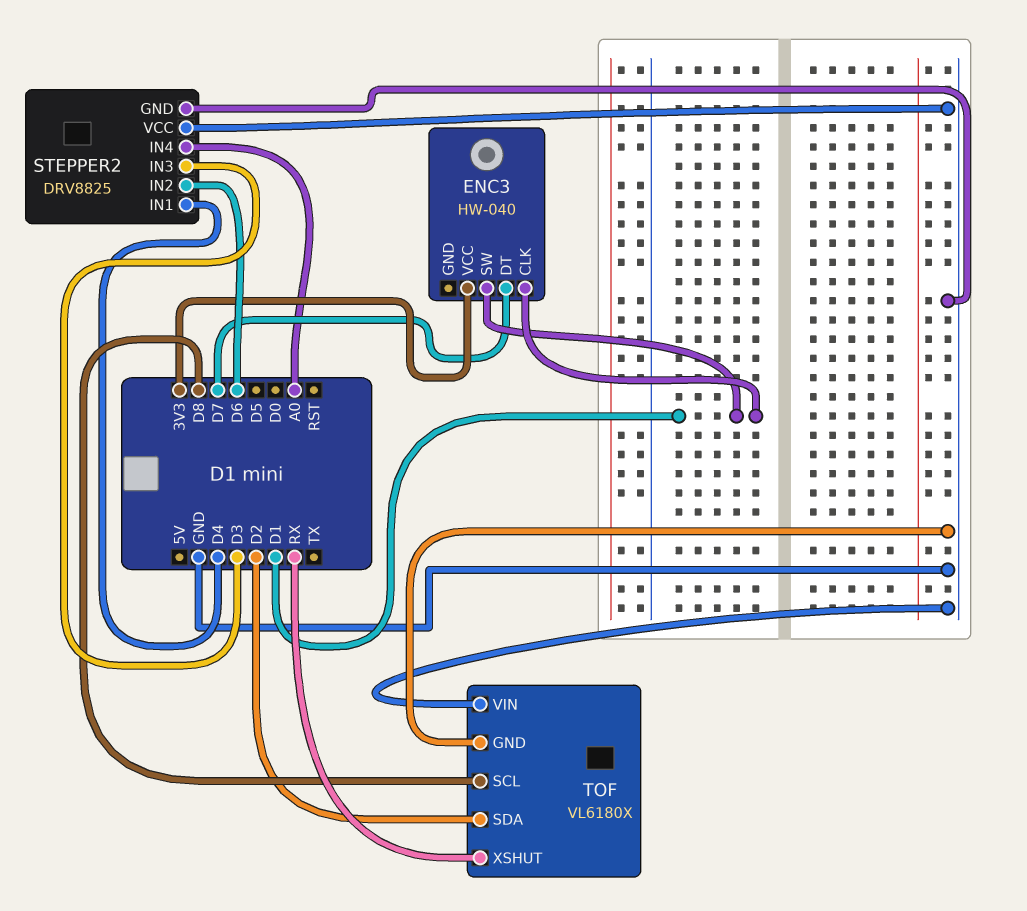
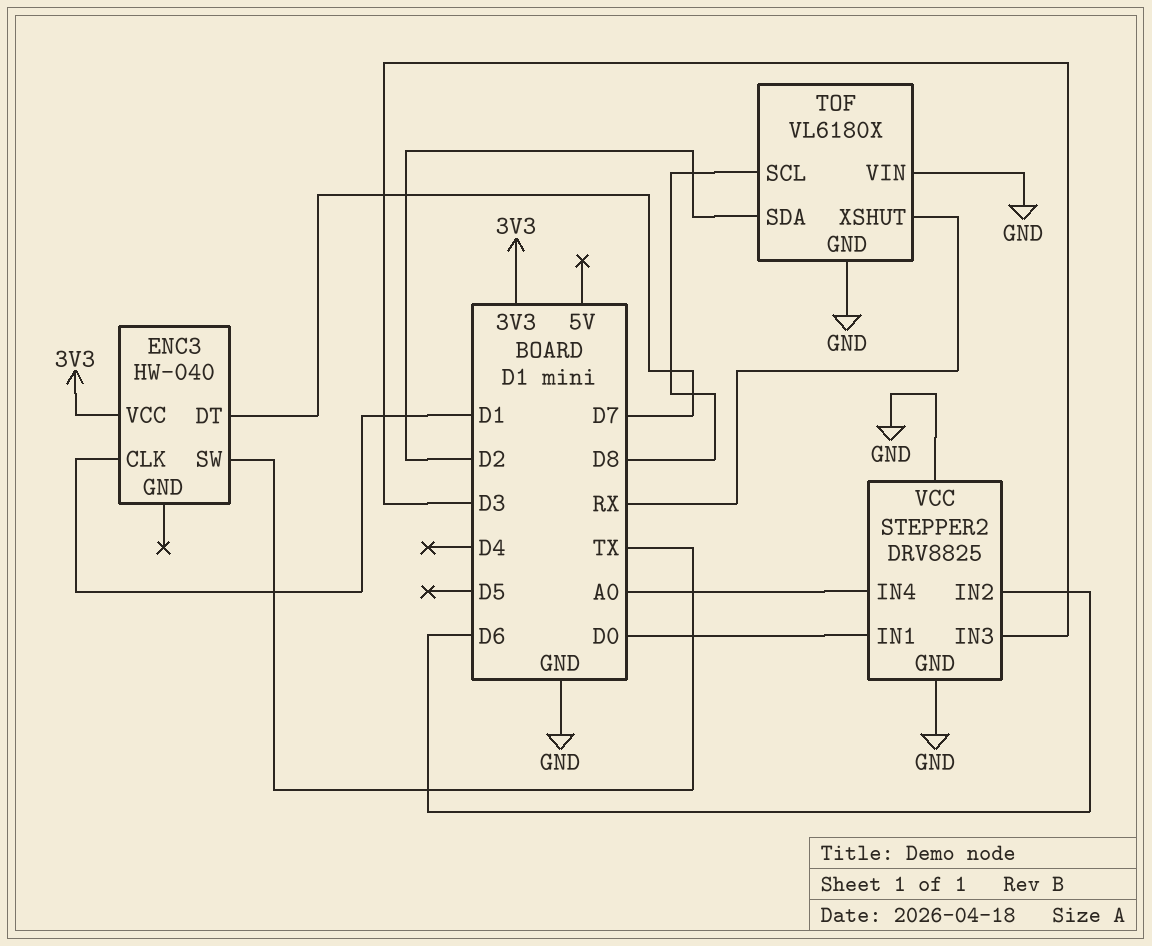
ENC3 pin SW: D1 -> TX
STEPPER2 pin IN1: D4 -> D0

